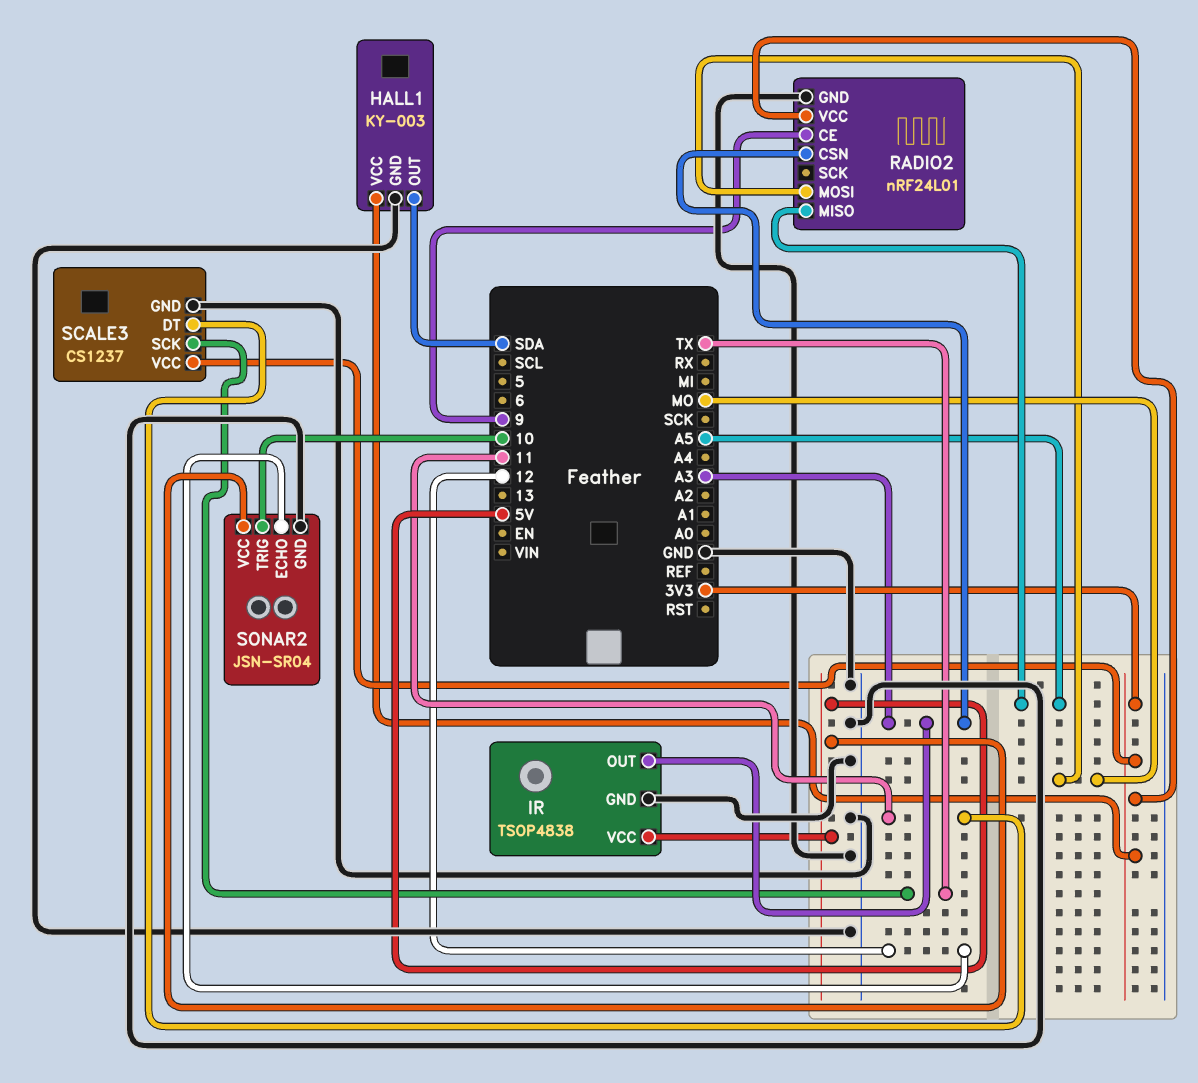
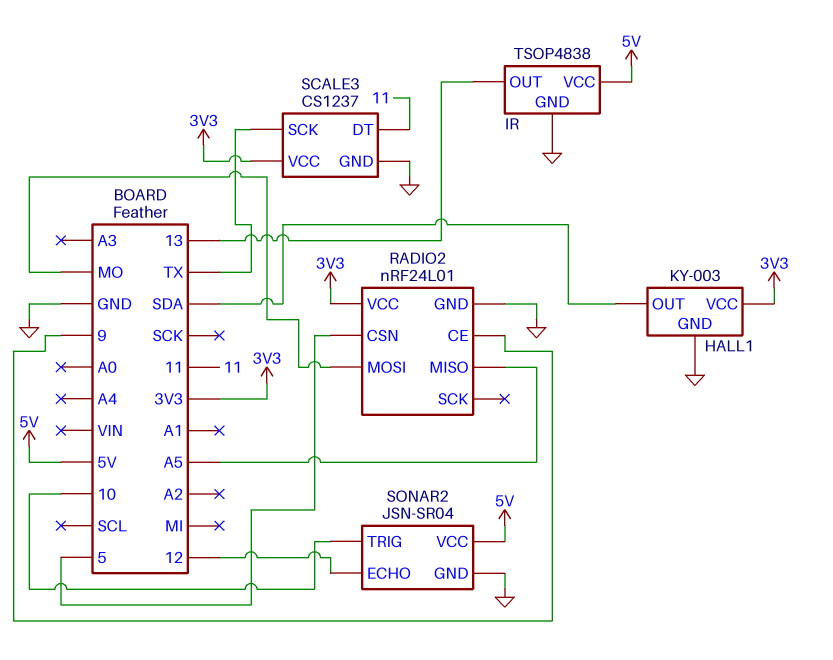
IR pin OUT: A3 -> 13
RADIO2 pin CSN: A3 -> 5

